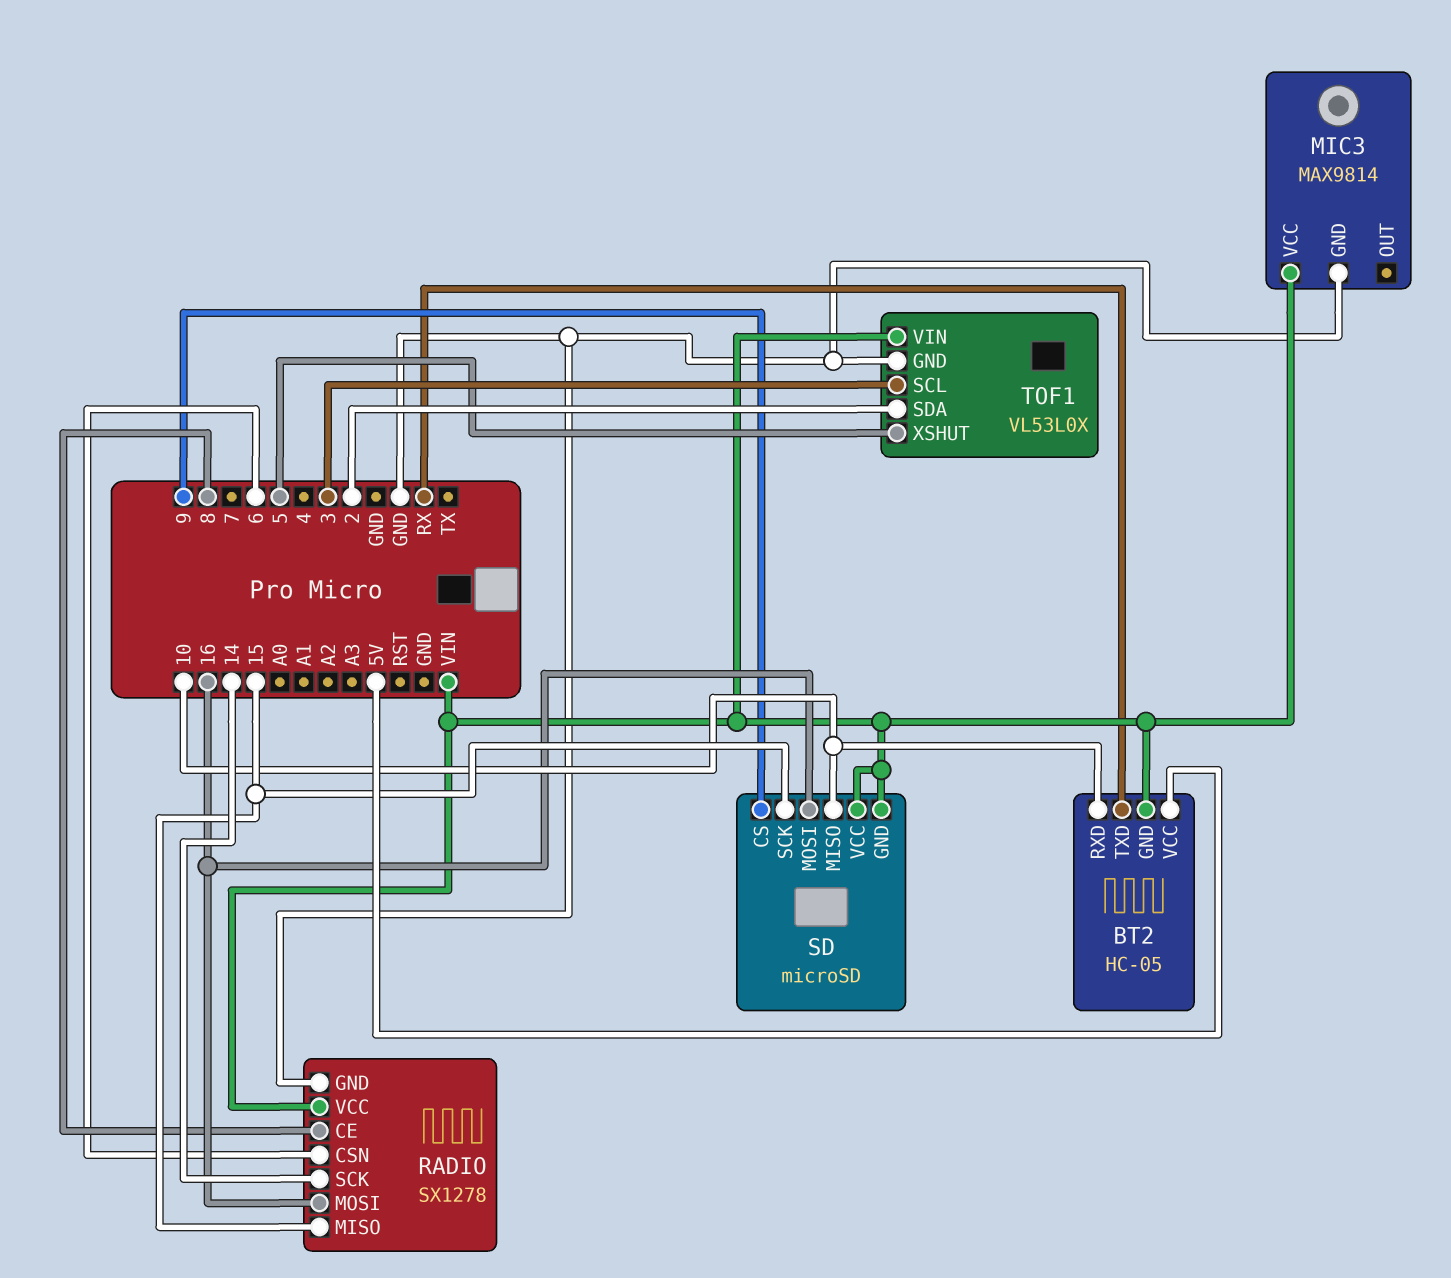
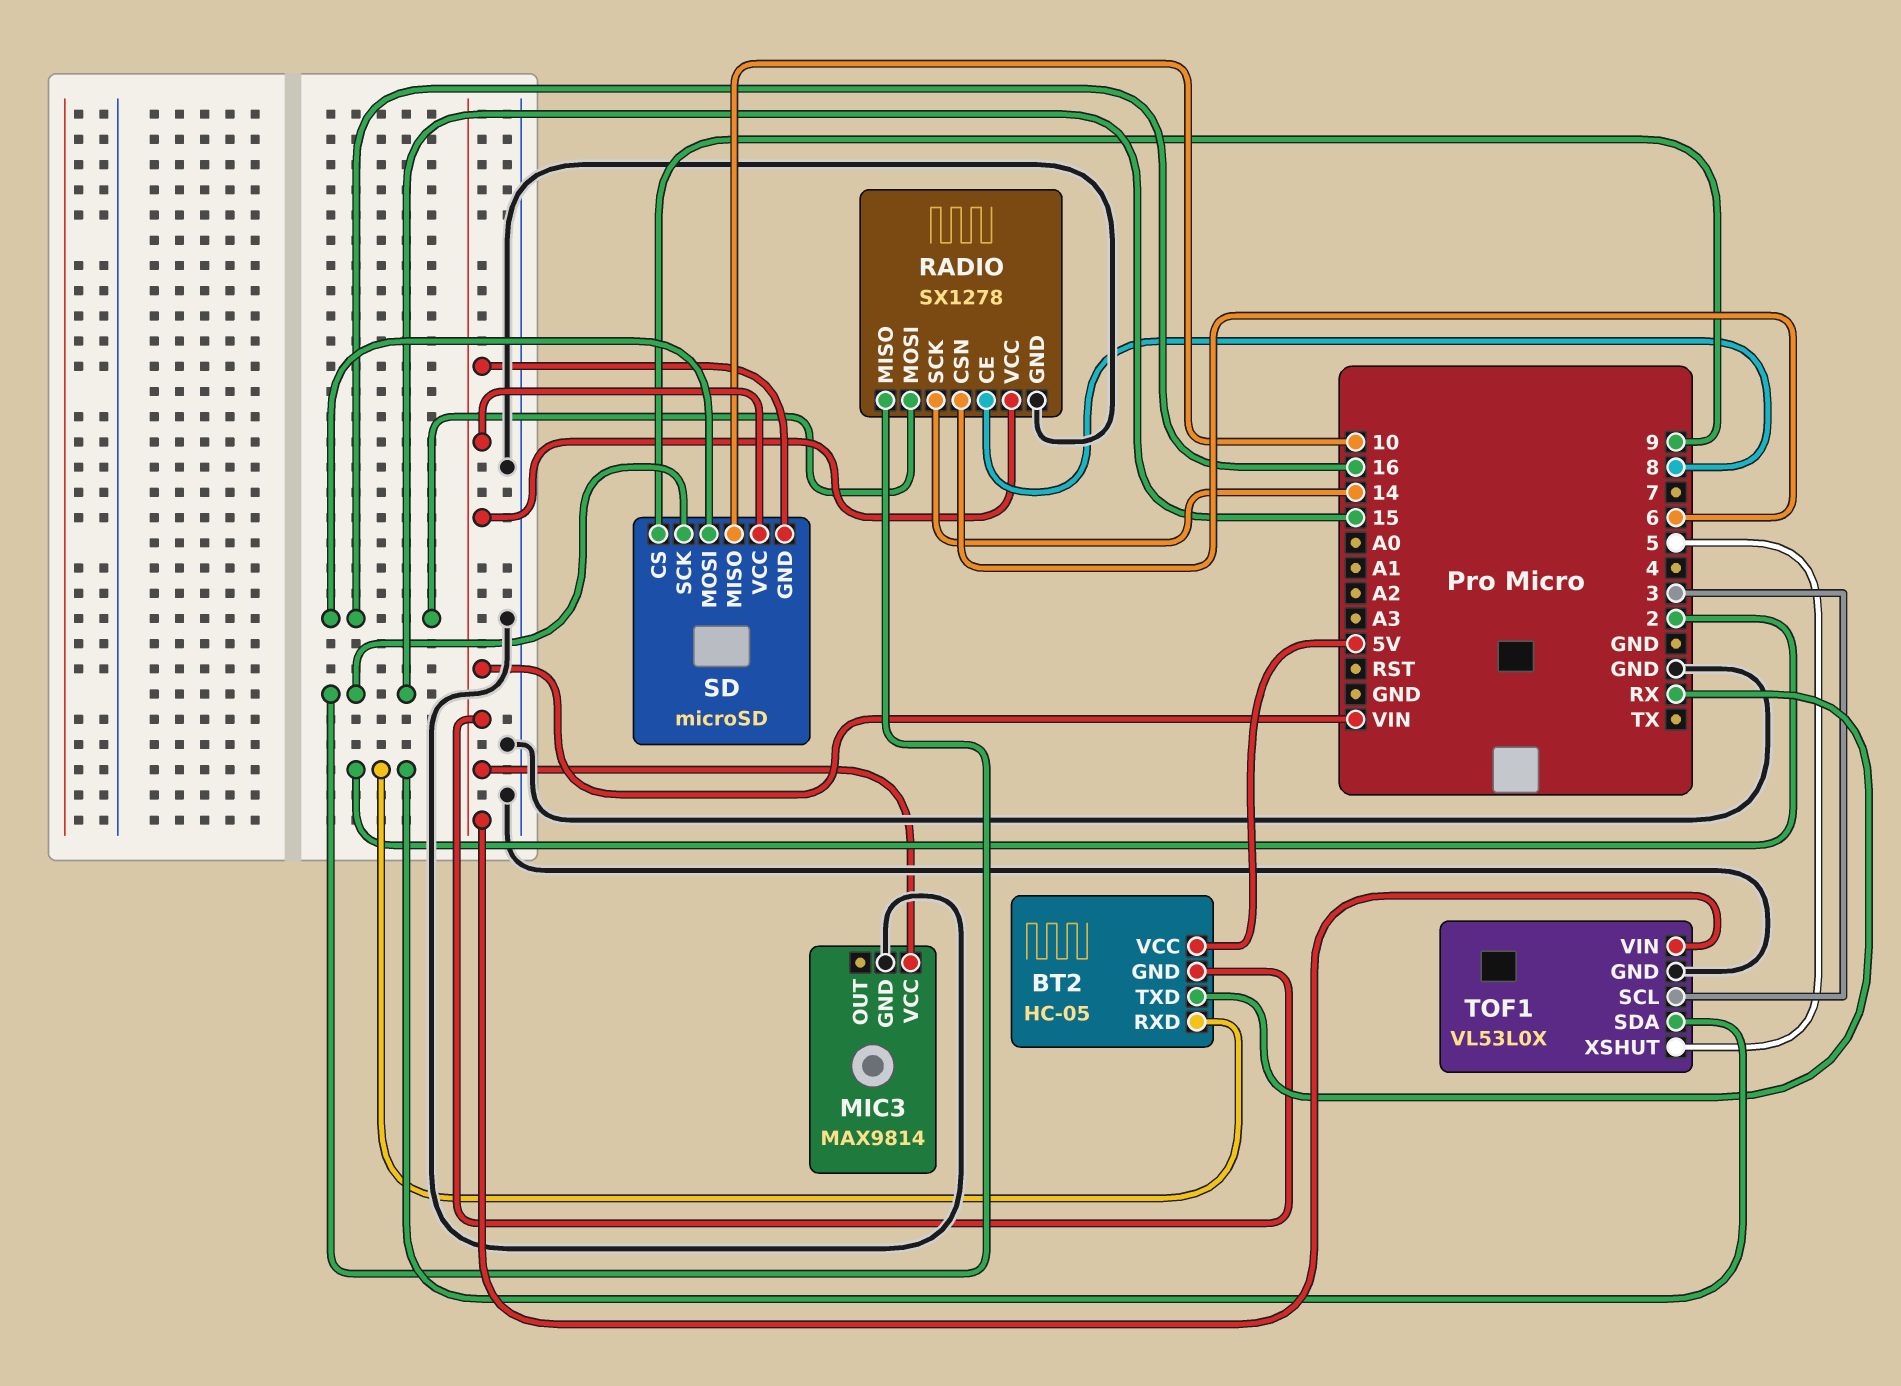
BT2 pin RXD: 10 -> 2

